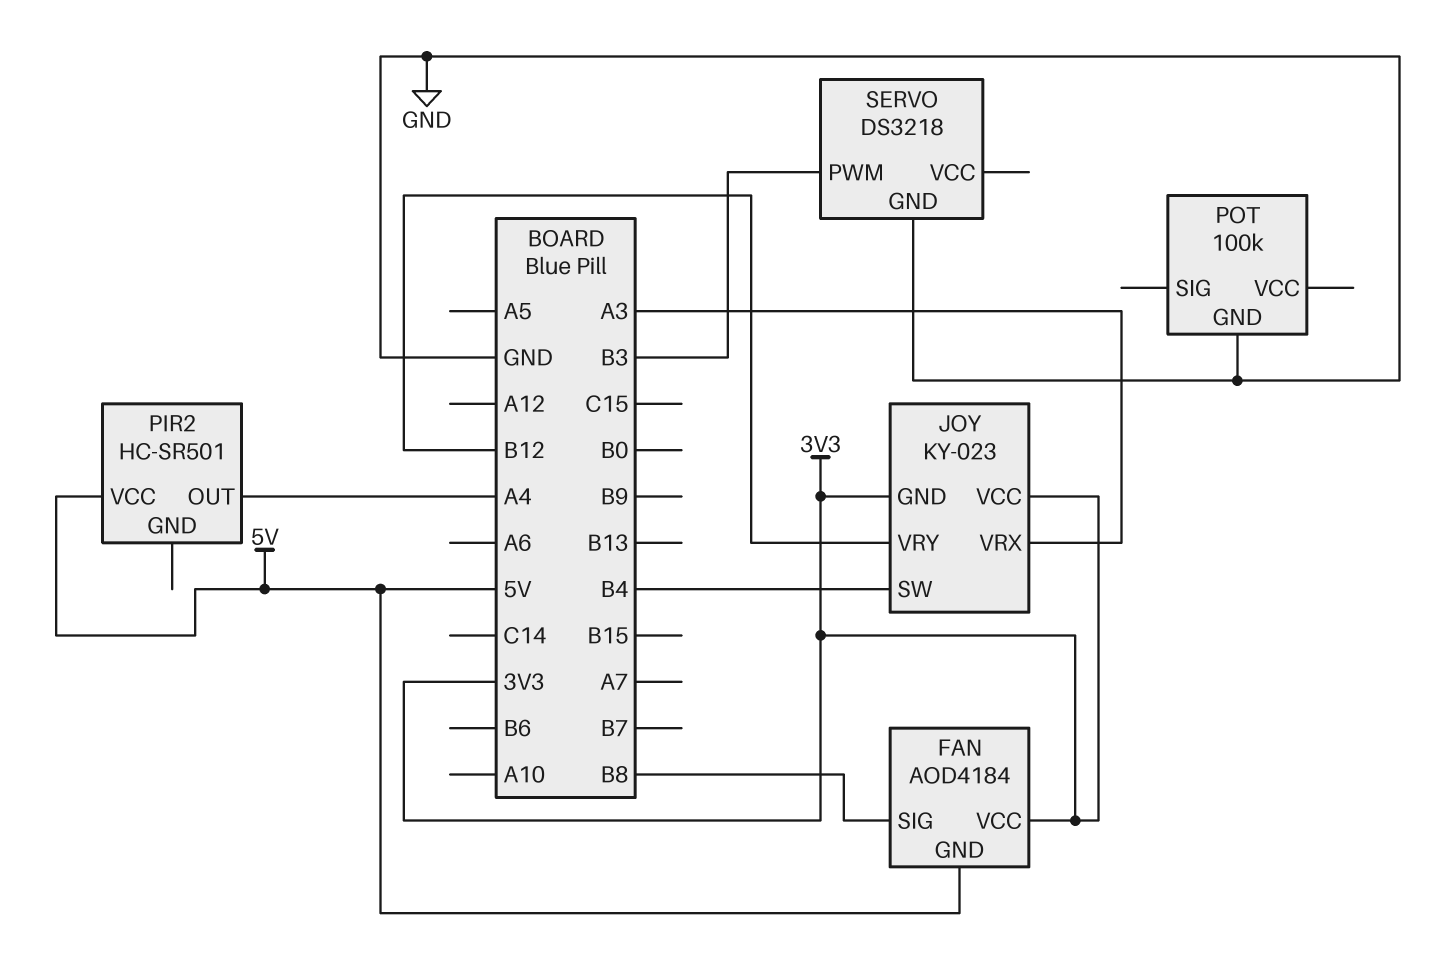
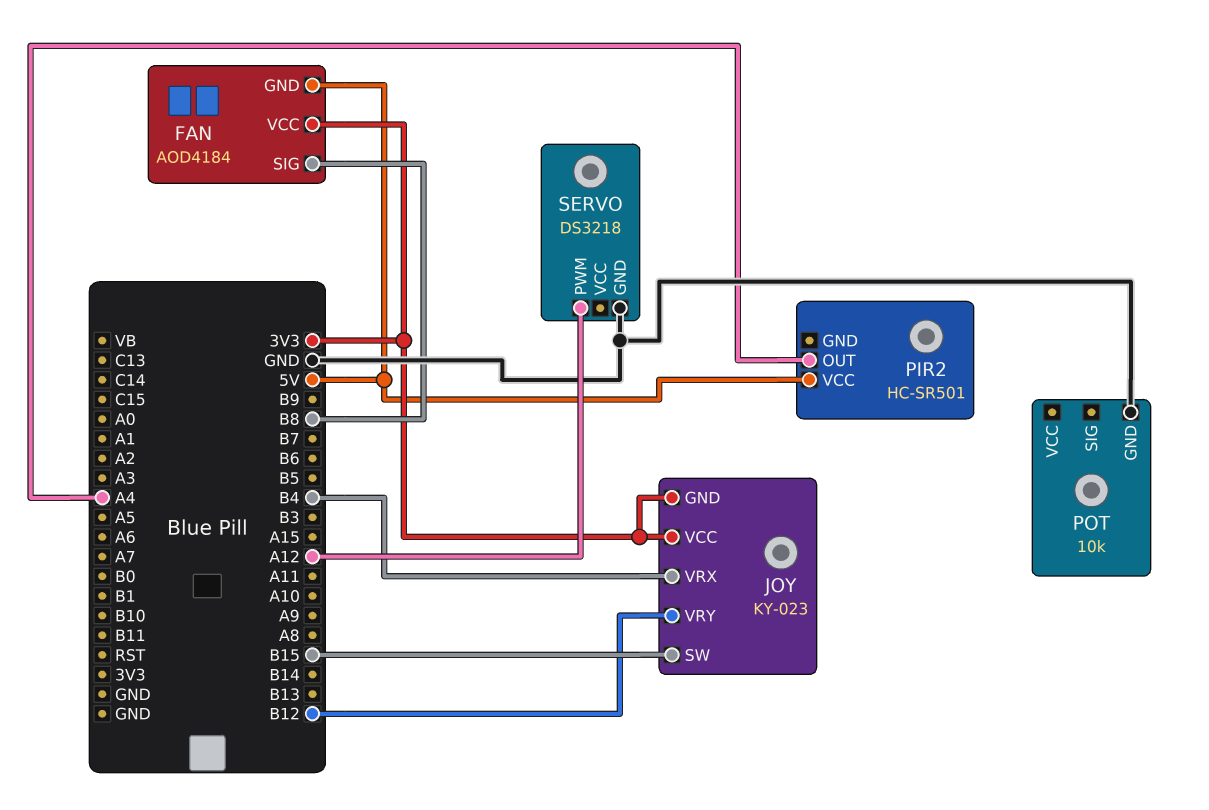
JOY pin SW: B4 -> B15
JOY pin VRX: A3 -> B4
POT: 100k -> 10k
SERVO pin PWM: B3 -> A12

